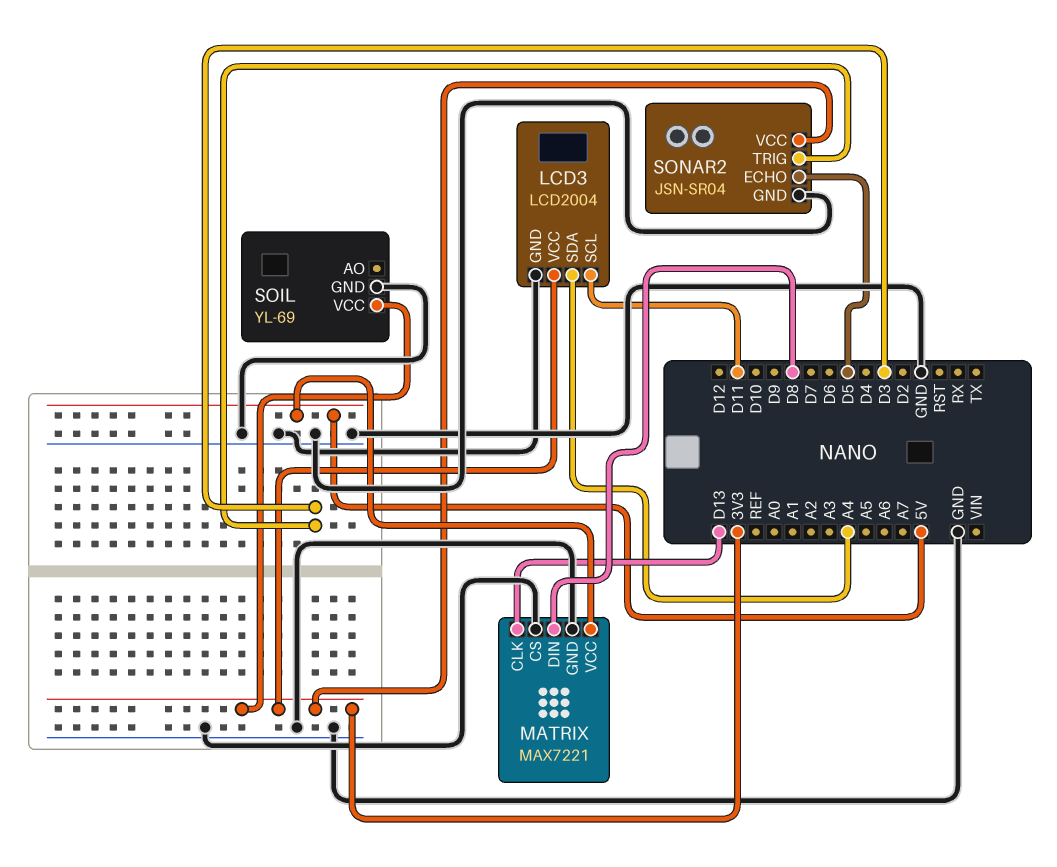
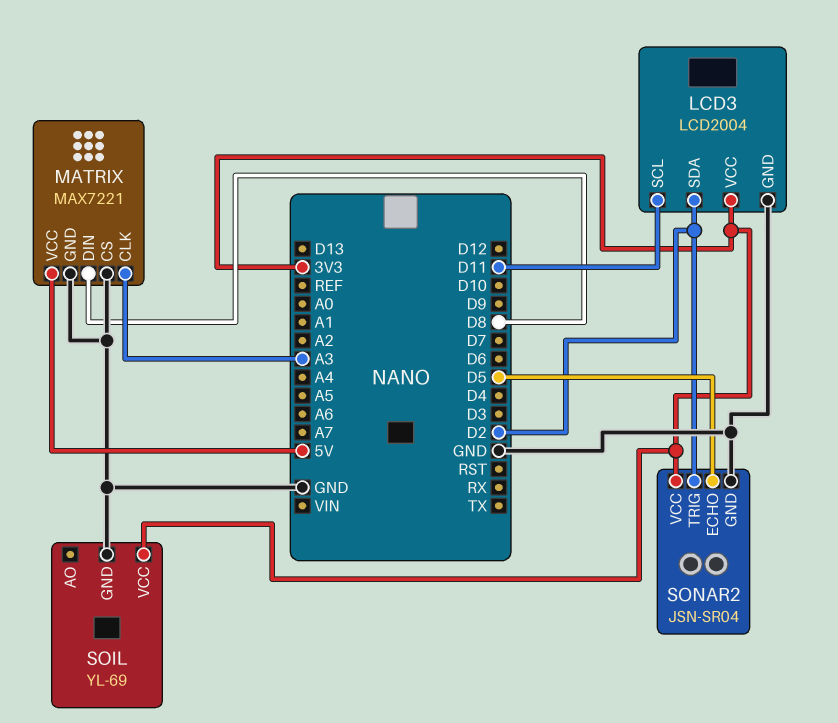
LCD3 pin SDA: A4 -> D2
MATRIX pin CLK: D13 -> A3
SONAR2 pin TRIG: D3 -> D2

